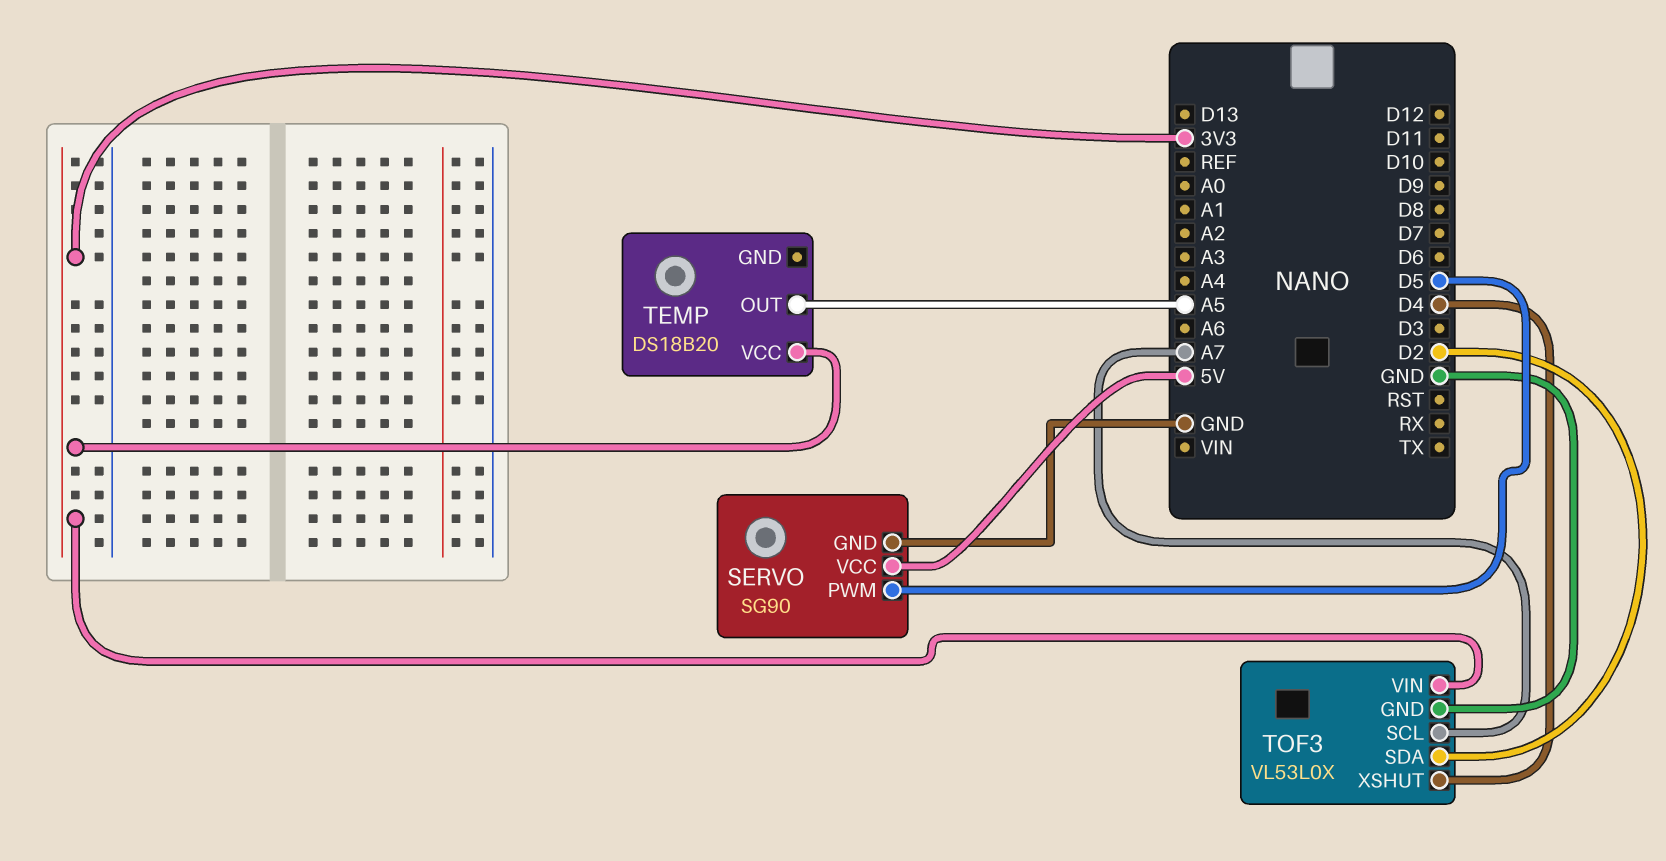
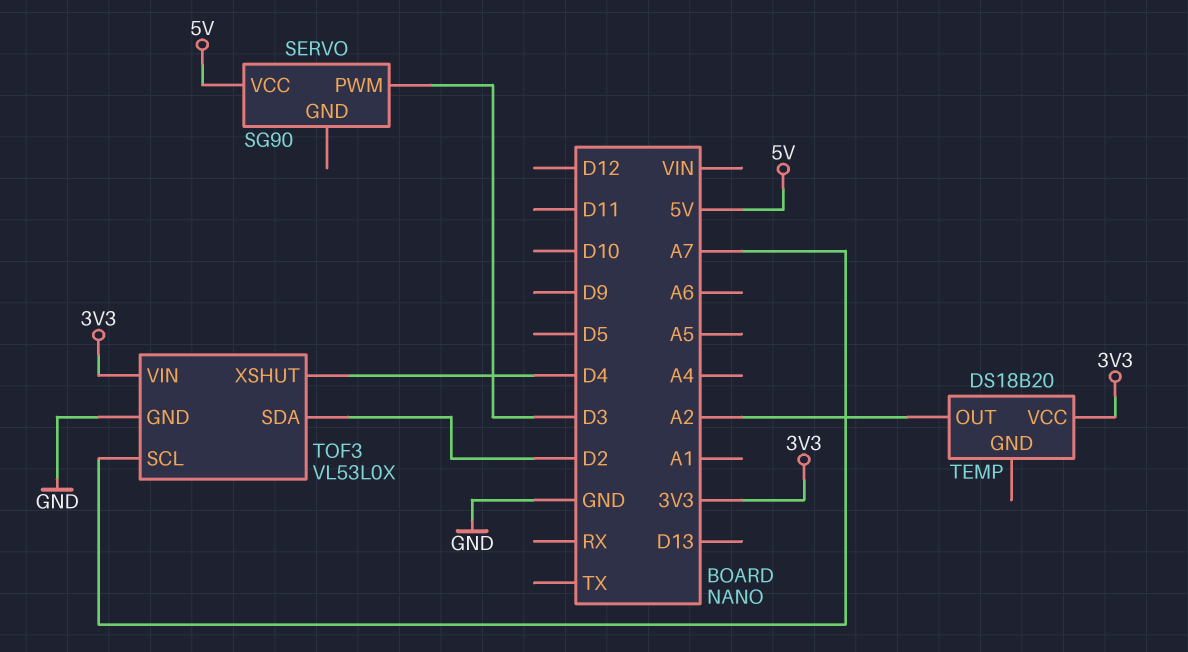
SERVO pin GND: GND -> none
SERVO pin PWM: D5 -> D3
TEMP pin OUT: A5 -> A2

